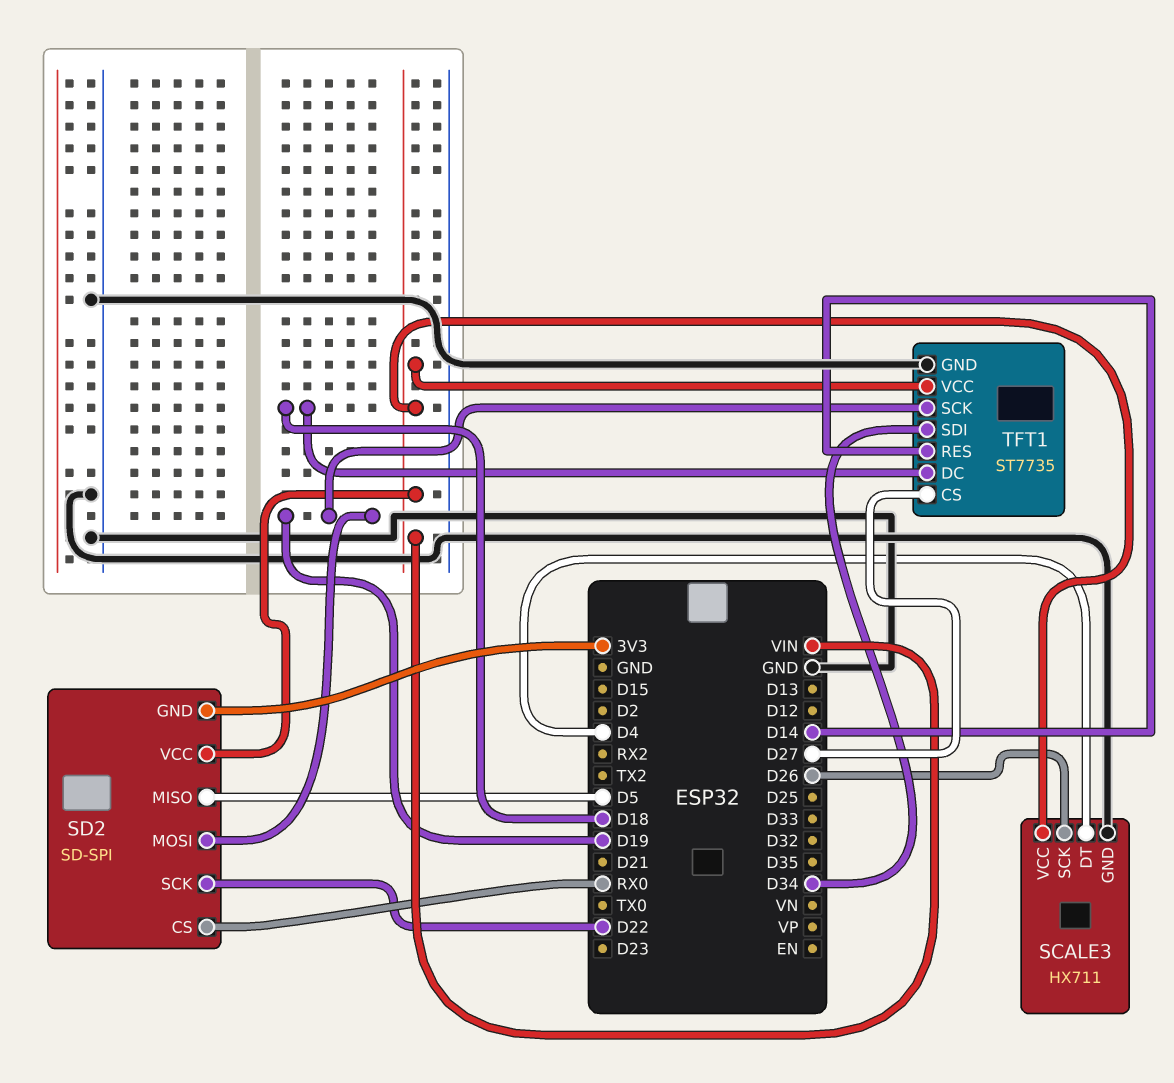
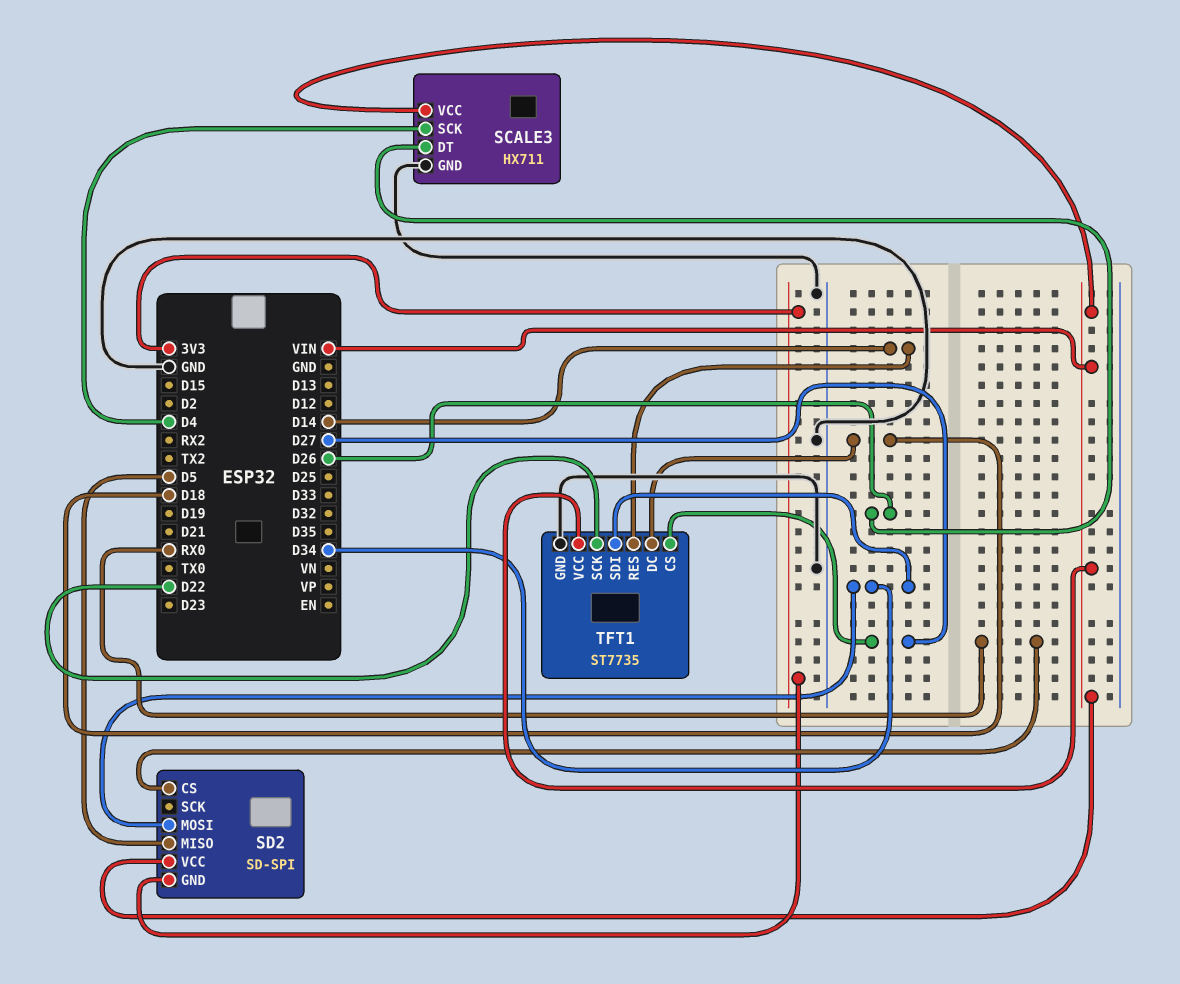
SCALE3 pin DT: D4 -> D26
SCALE3 pin SCK: D26 -> D4
SD2 pin MOSI: D19 -> D34
SD2 pin SCK: D22 -> none
TFT1 pin SCK: D19 -> D22

